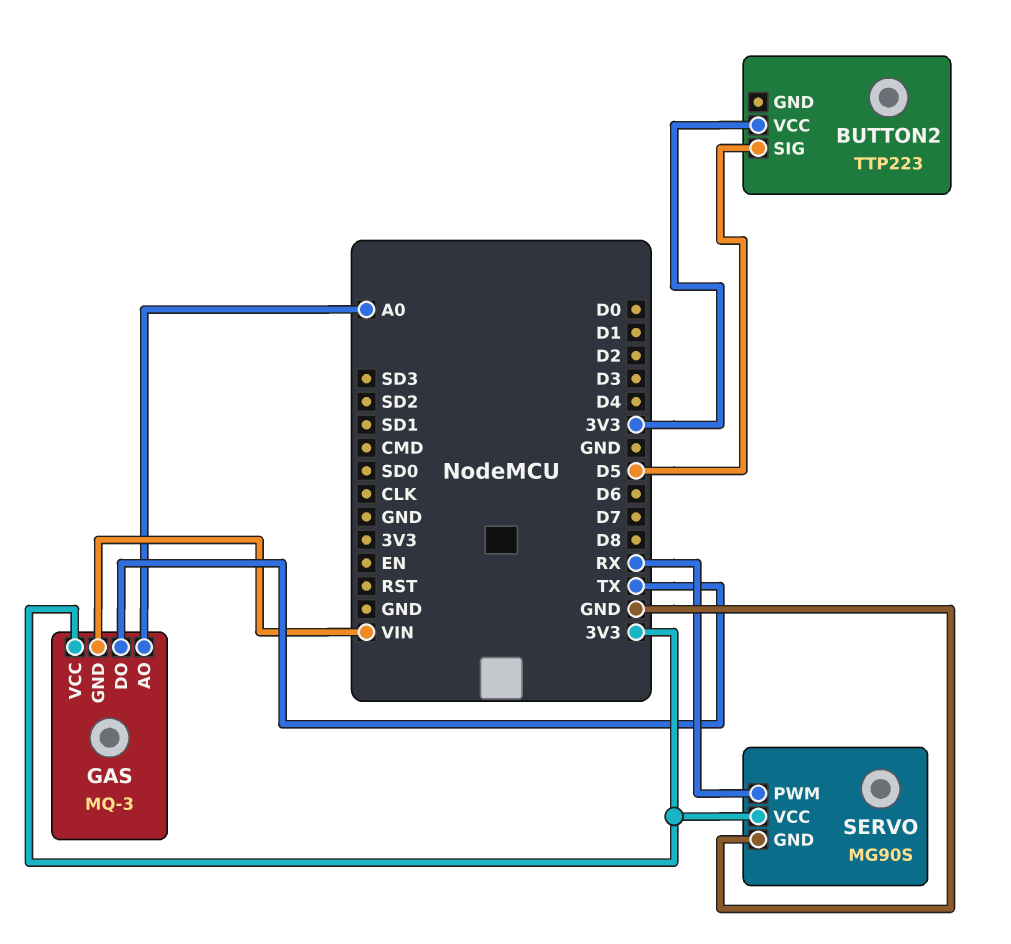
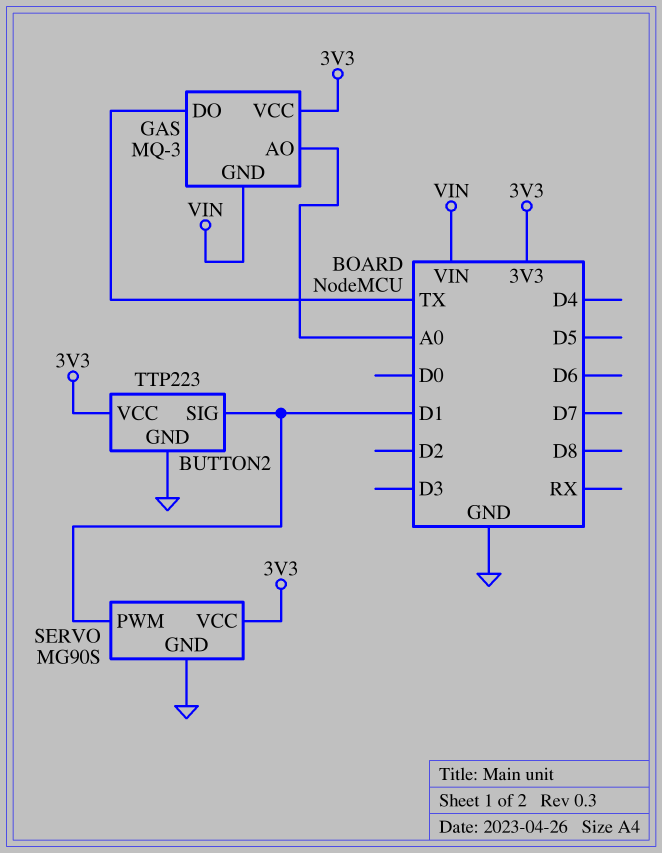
BUTTON2 pin GND: none -> GND
BUTTON2 pin SIG: D5 -> D1
SERVO pin PWM: RX -> D1

